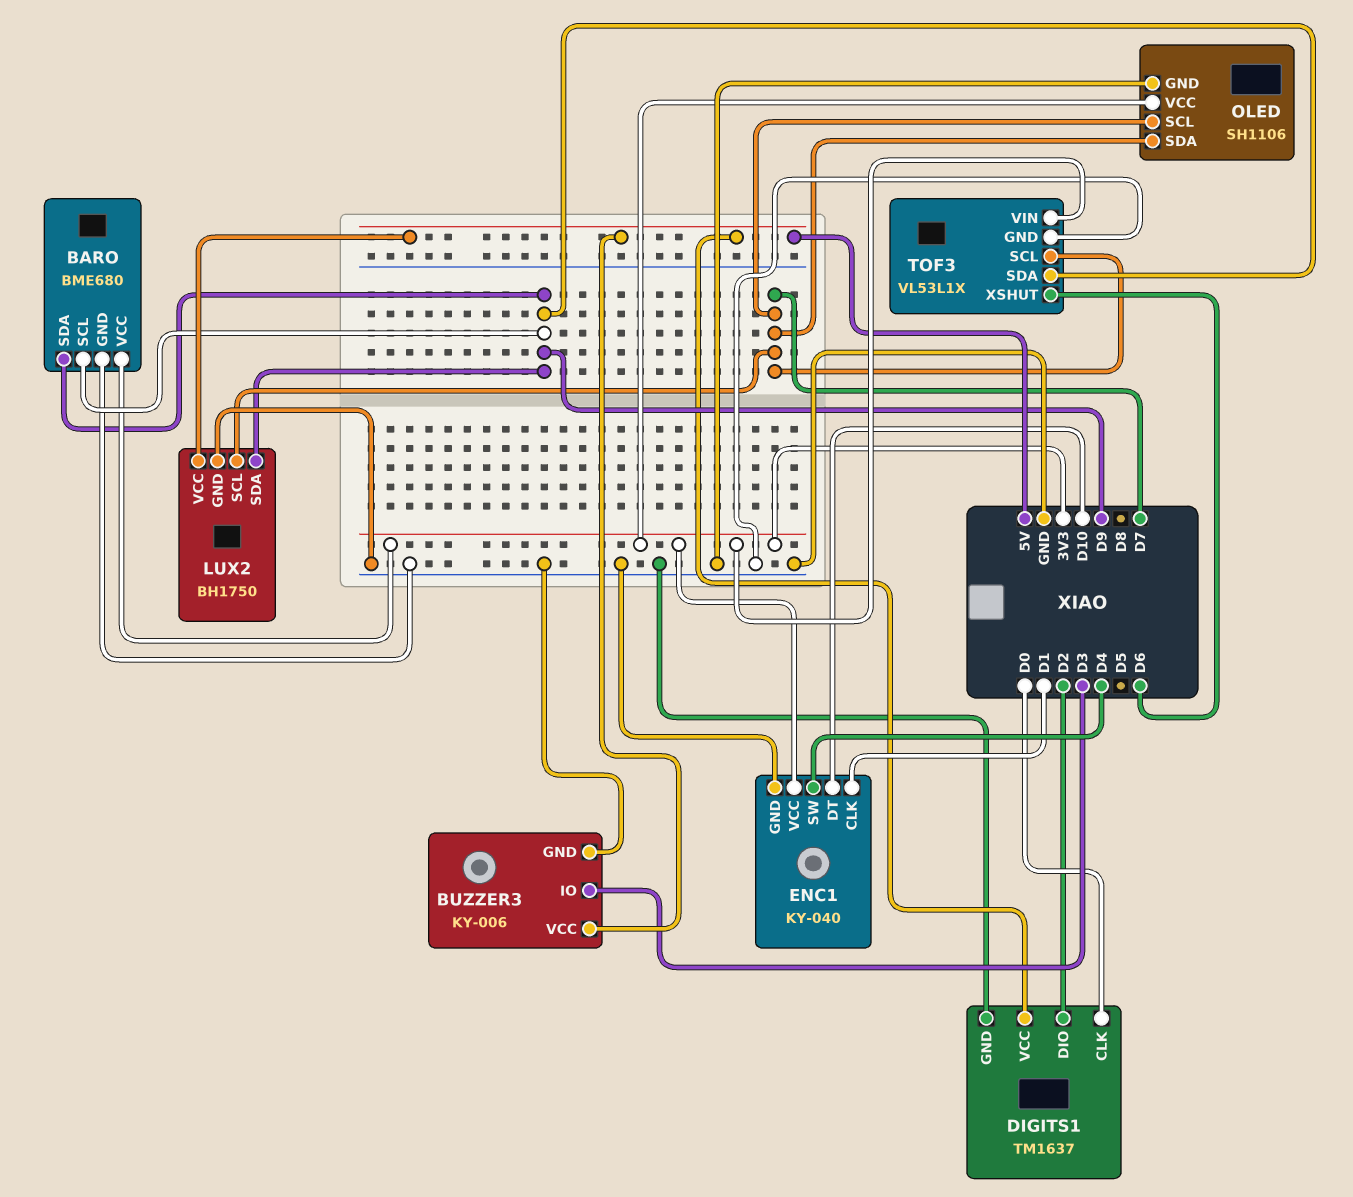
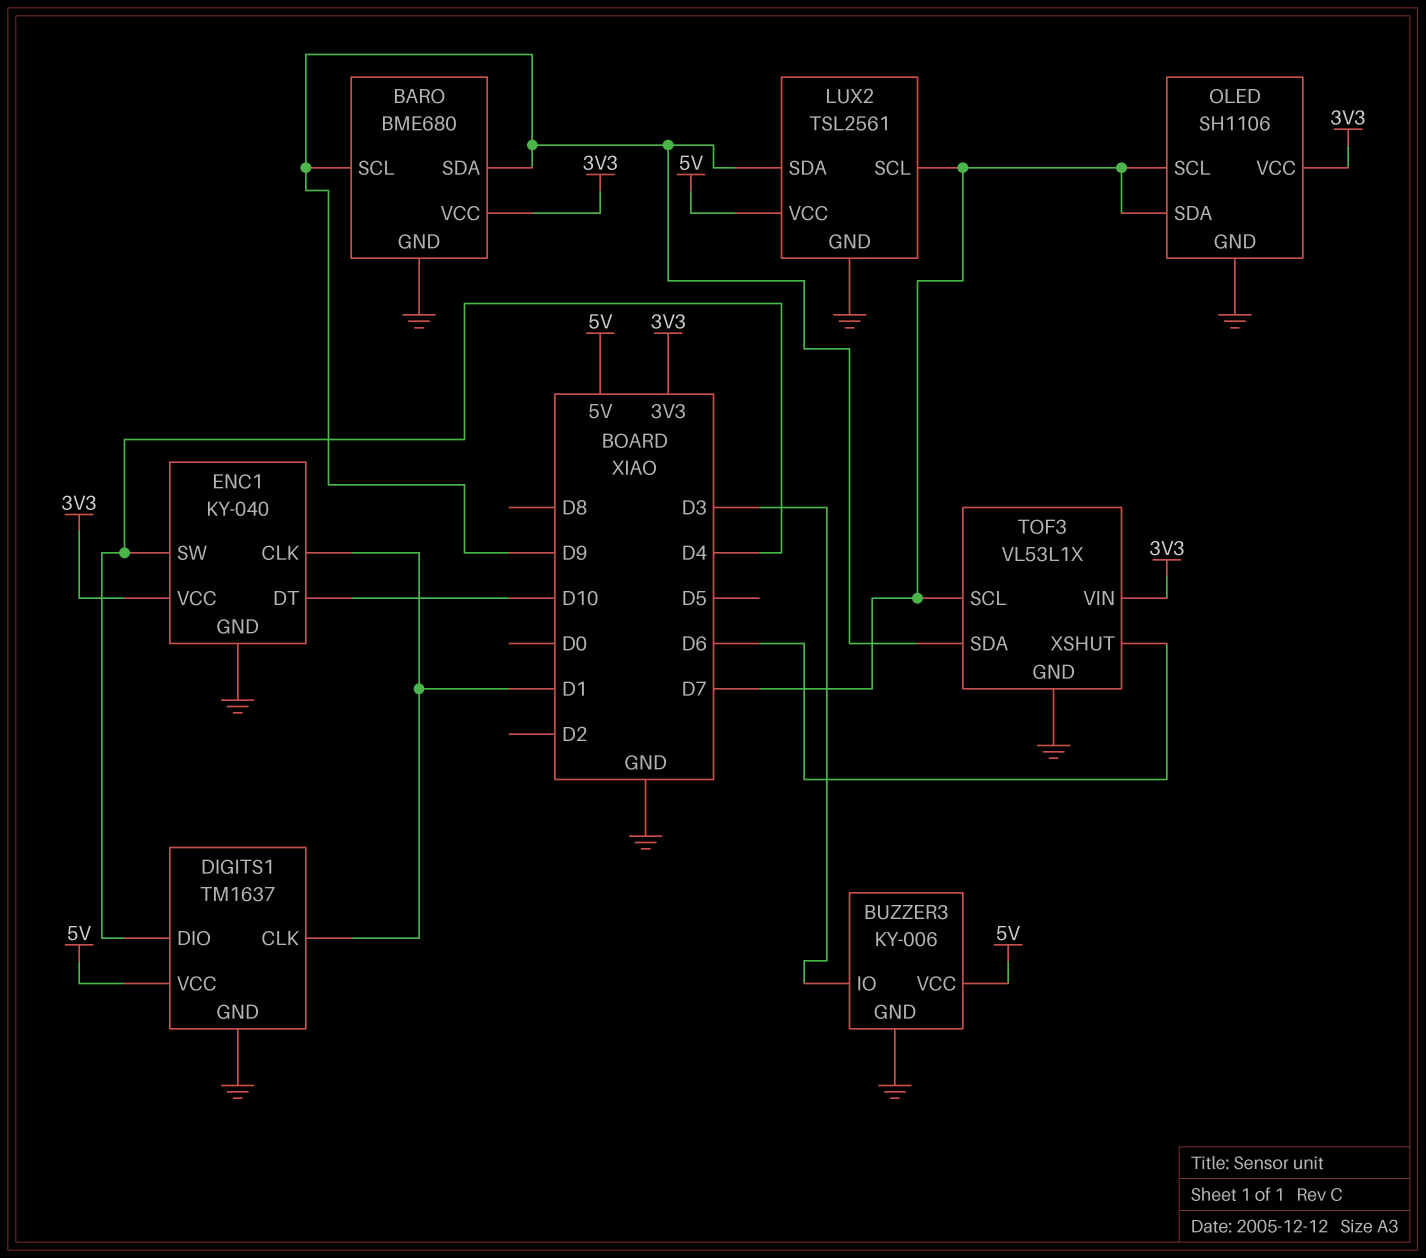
DIGITS1 pin CLK: D0 -> D1
DIGITS1 pin DIO: D2 -> D4
LUX2: BH1750 -> TSL2561

